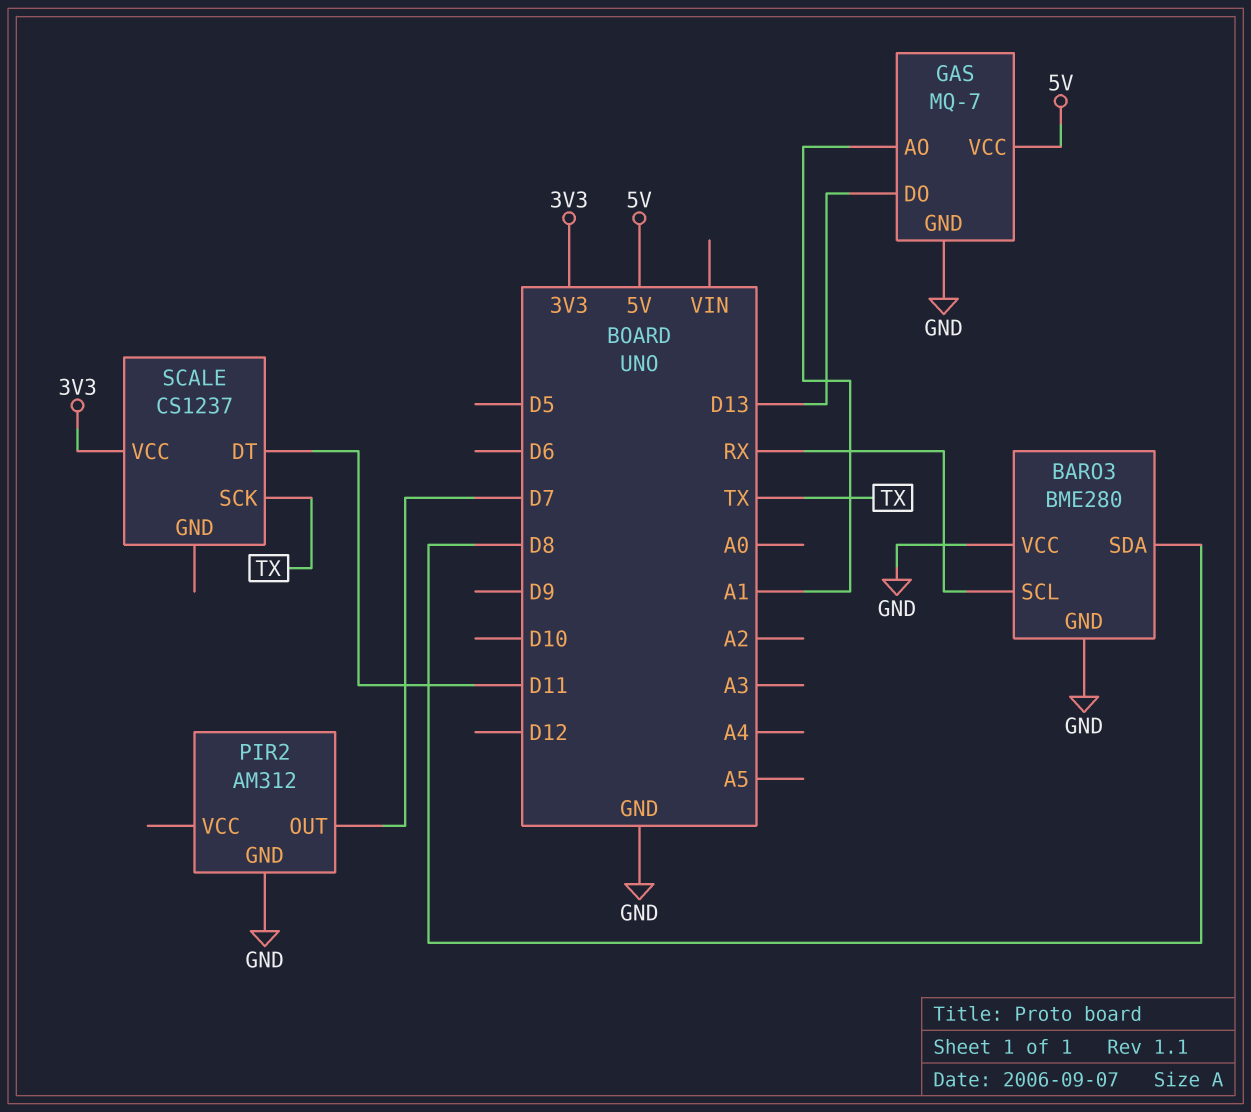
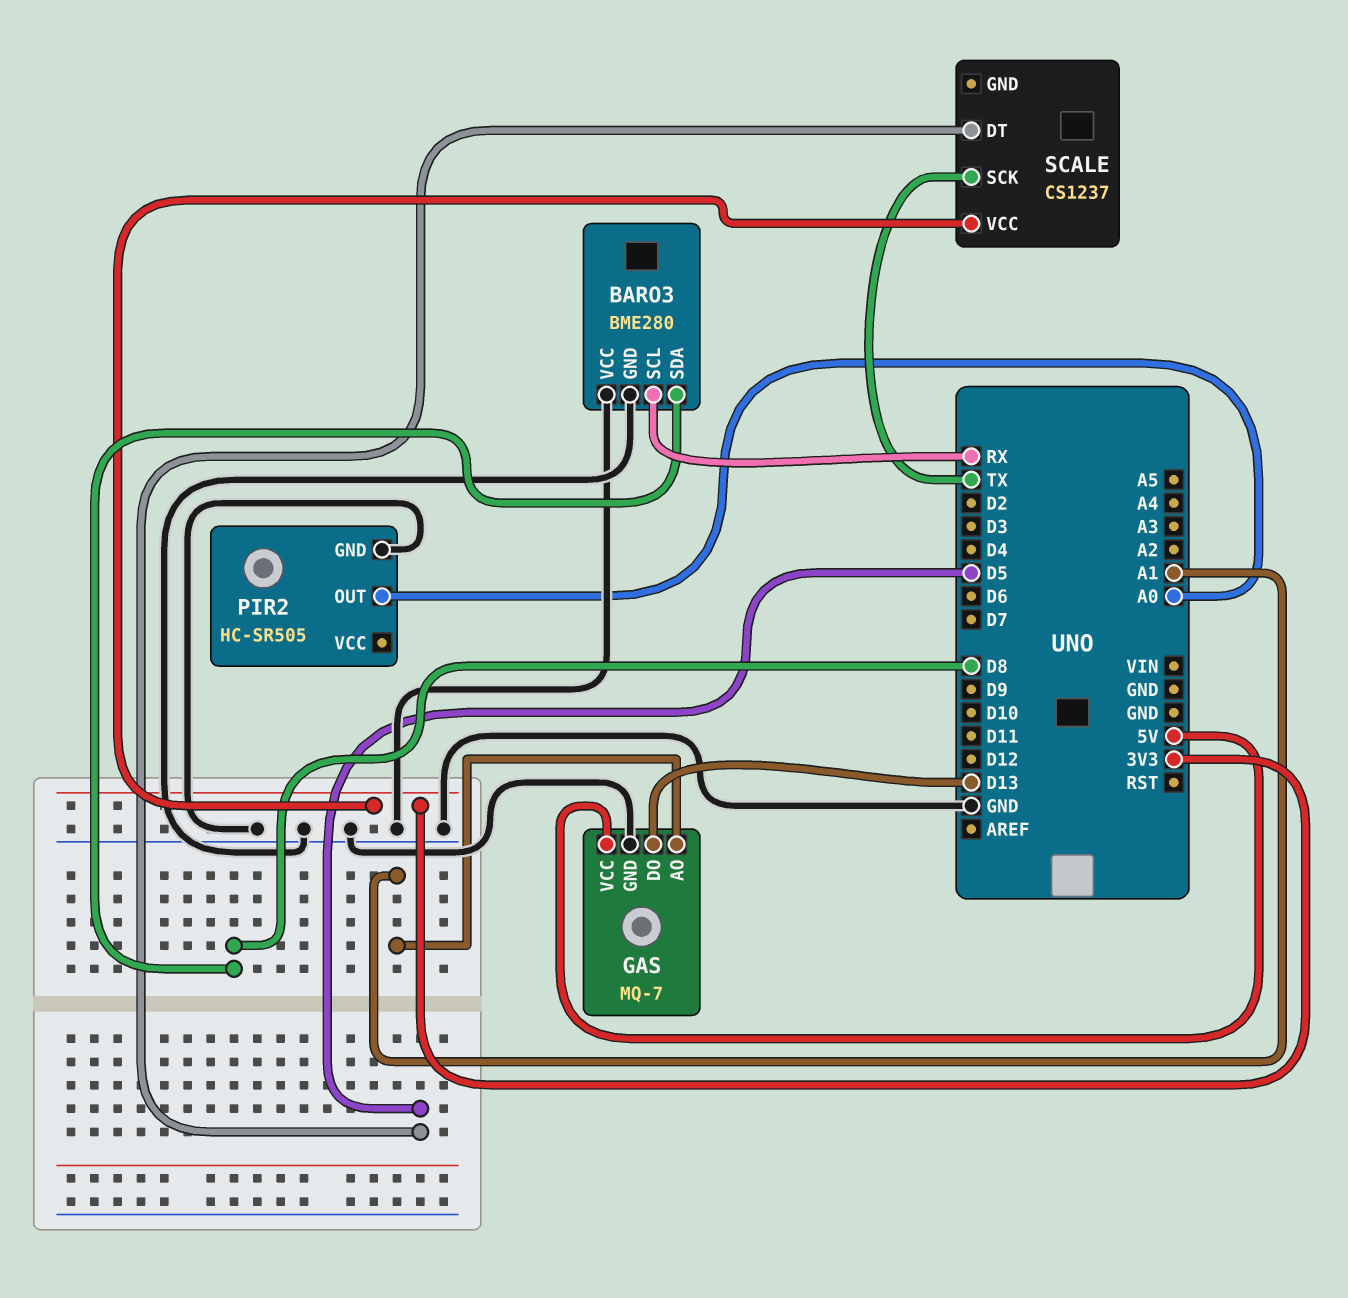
PIR2: AM312 -> HC-SR505
PIR2 pin OUT: D7 -> A0
SCALE pin DT: D11 -> D5

